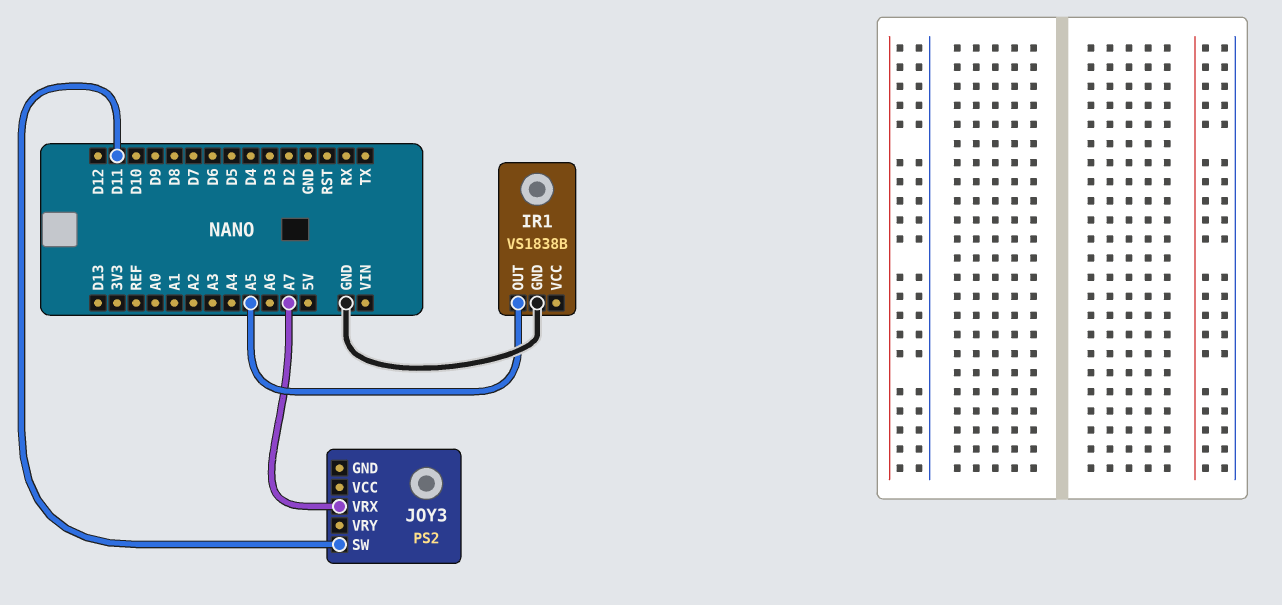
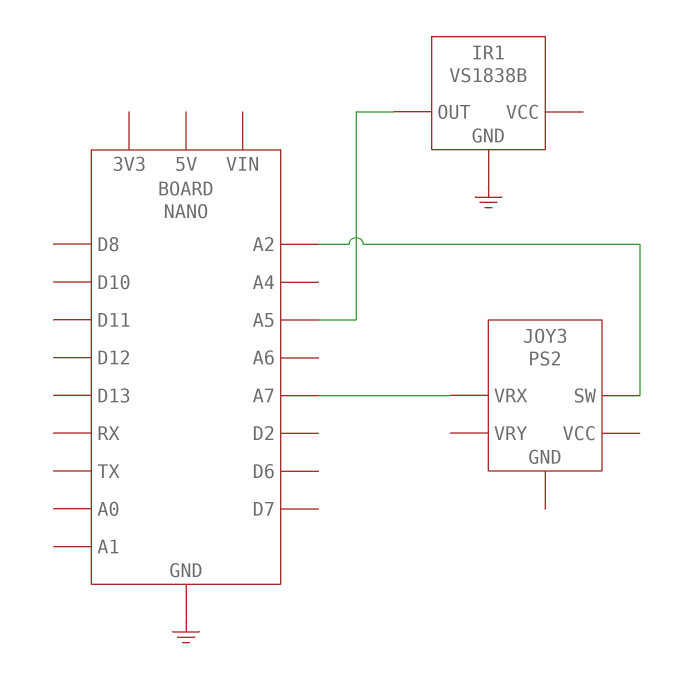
JOY3 pin SW: D11 -> A2

